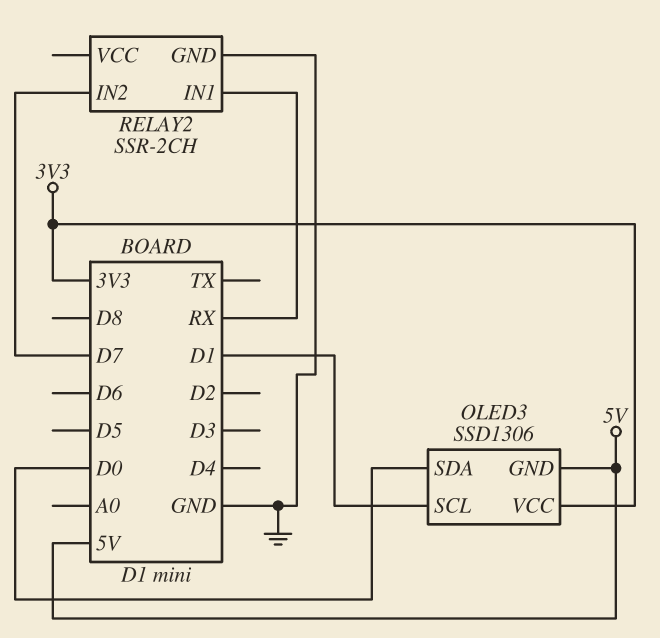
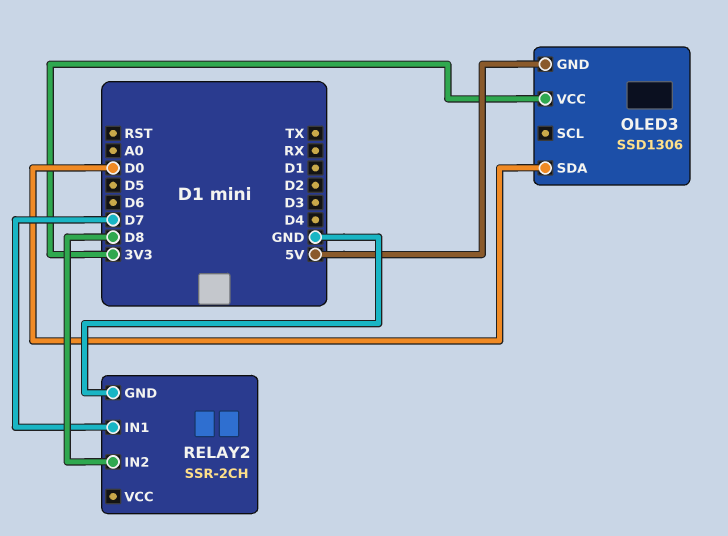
OLED3 pin SCL: D1 -> none
RELAY2 pin IN1: RX -> D7
RELAY2 pin IN2: D7 -> D8

